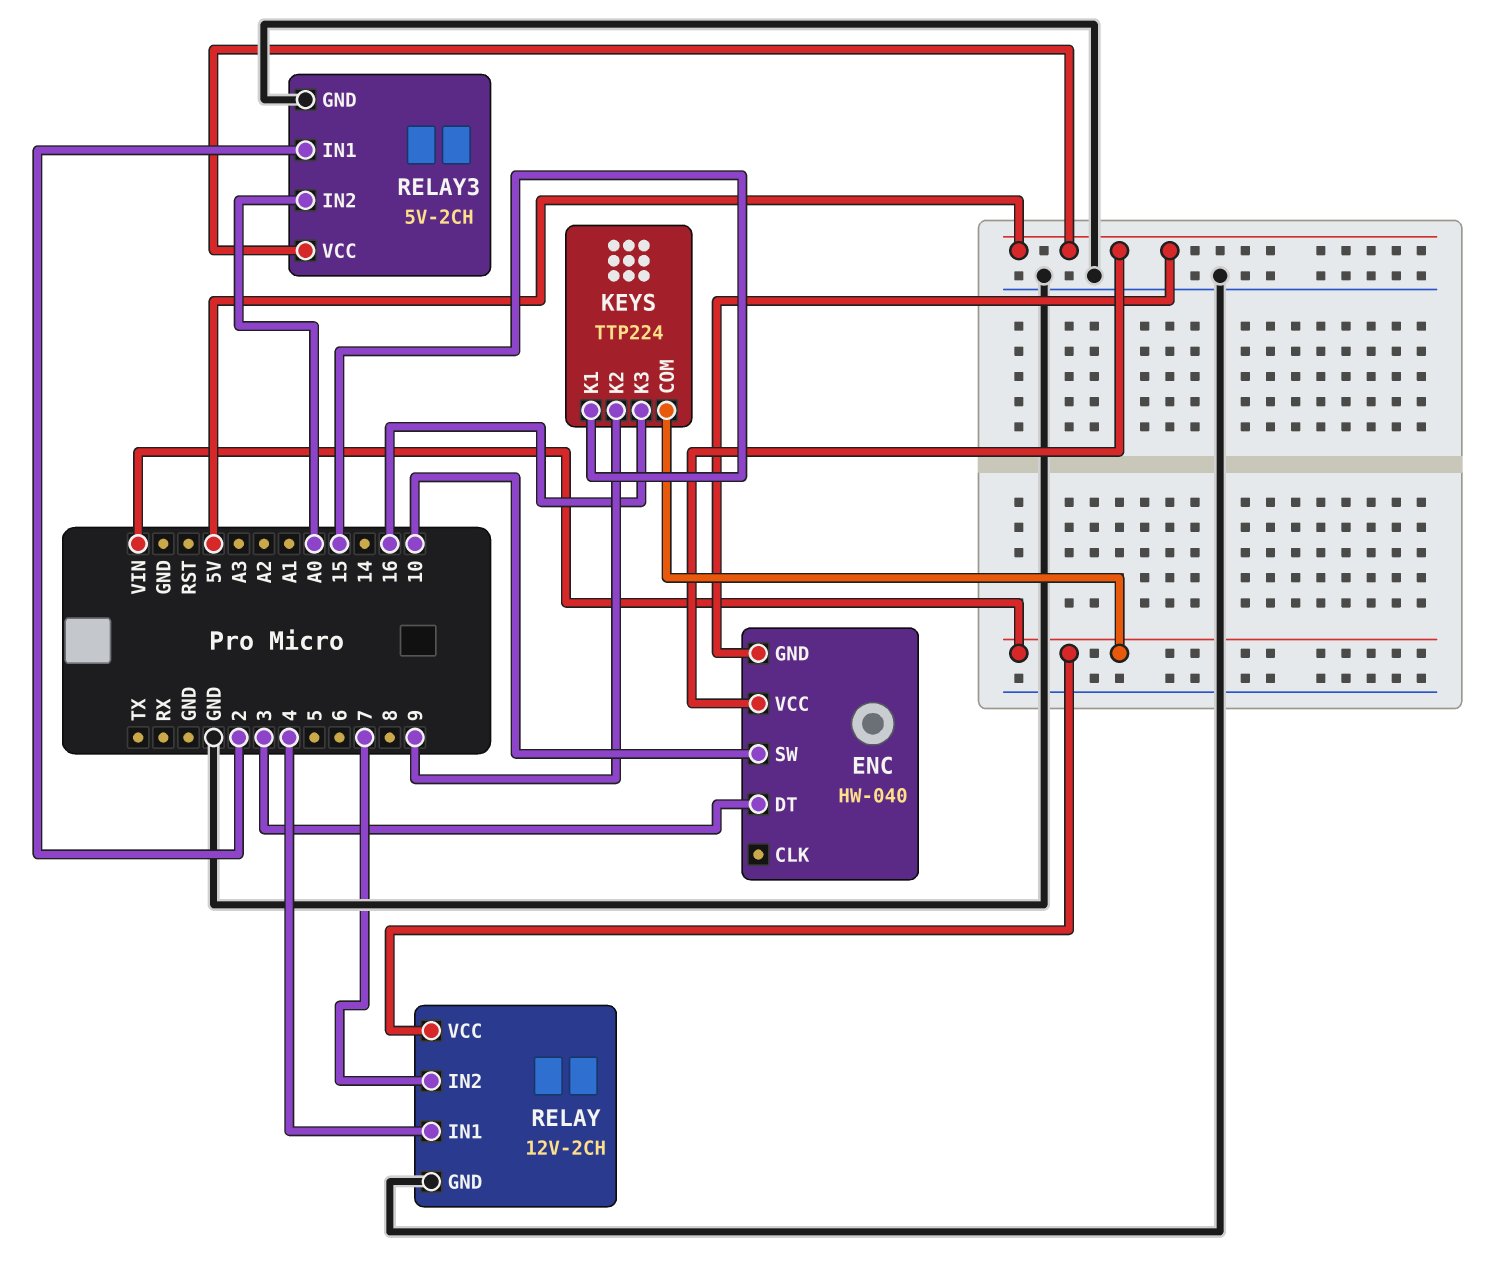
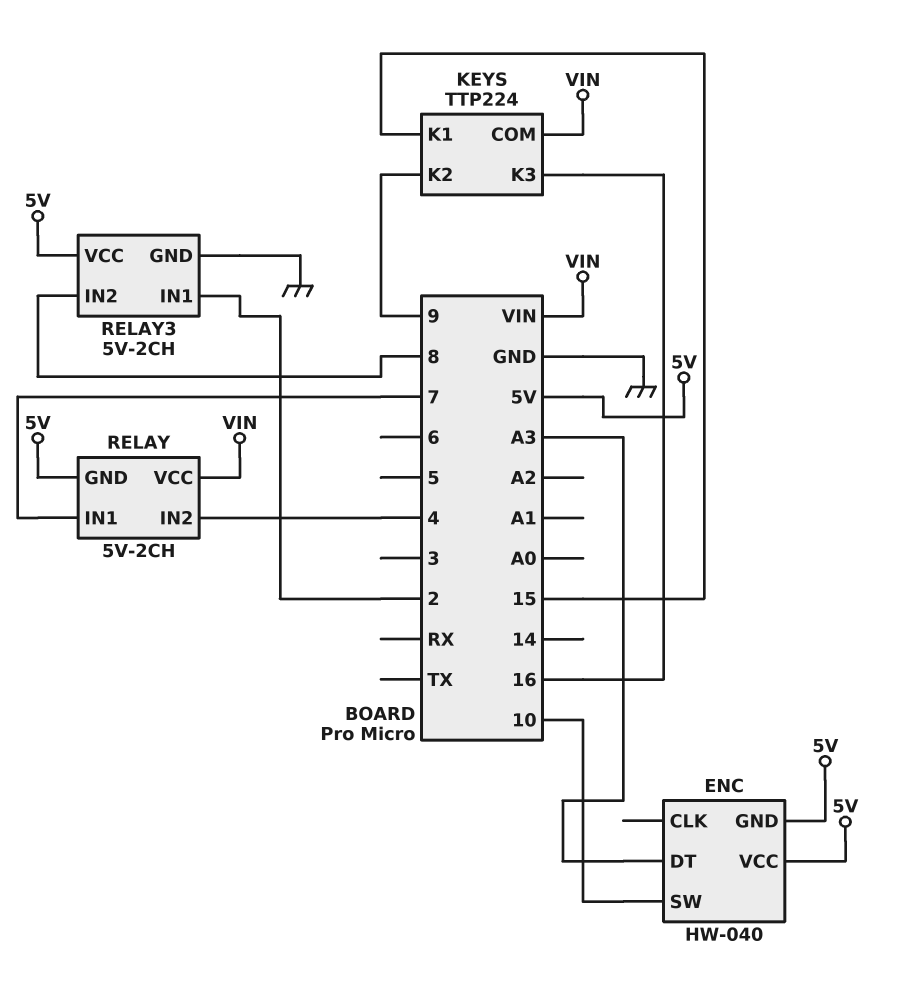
ENC pin DT: 3 -> A3
RELAY: 12V-2CH -> 5V-2CH
RELAY pin GND: GND -> 5V
RELAY pin IN1: 4 -> 7
RELAY pin IN2: 7 -> 4
RELAY3 pin IN2: A0 -> 8

